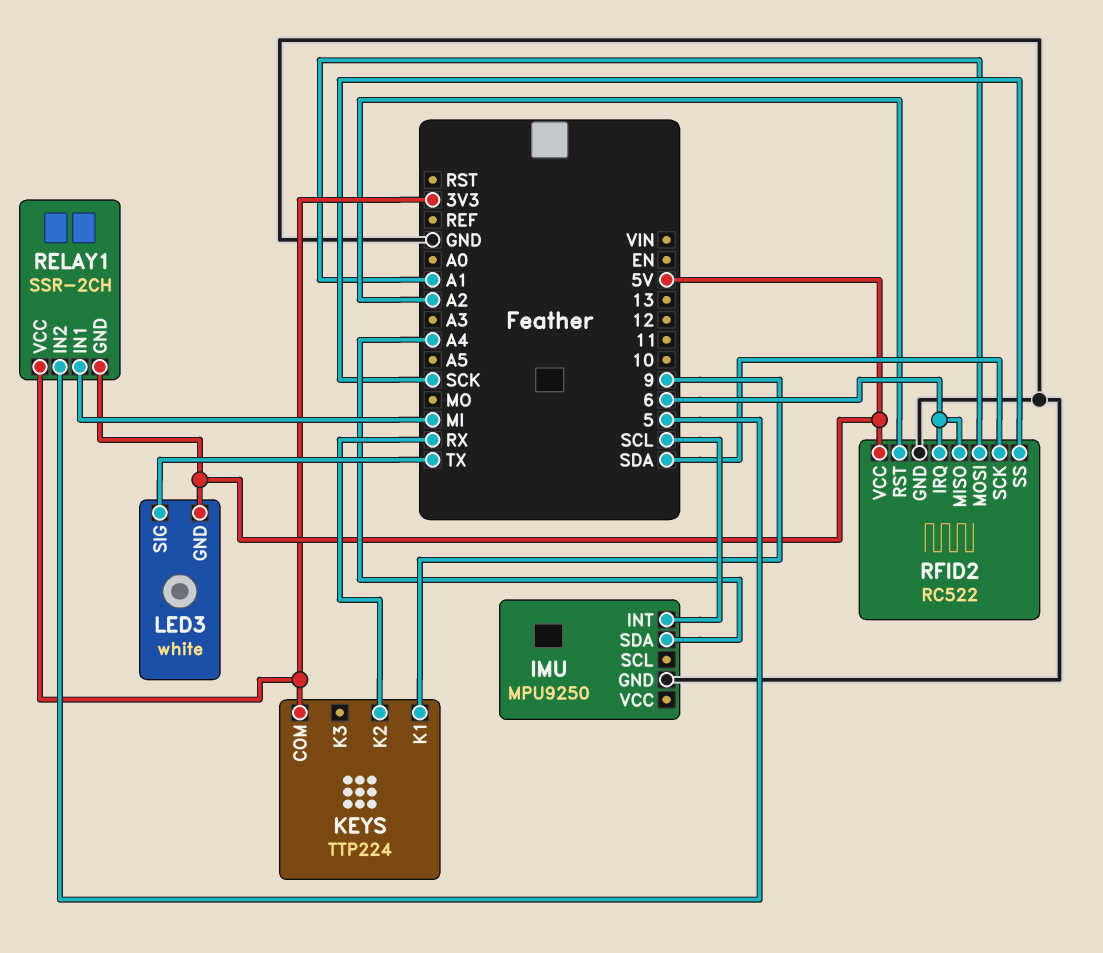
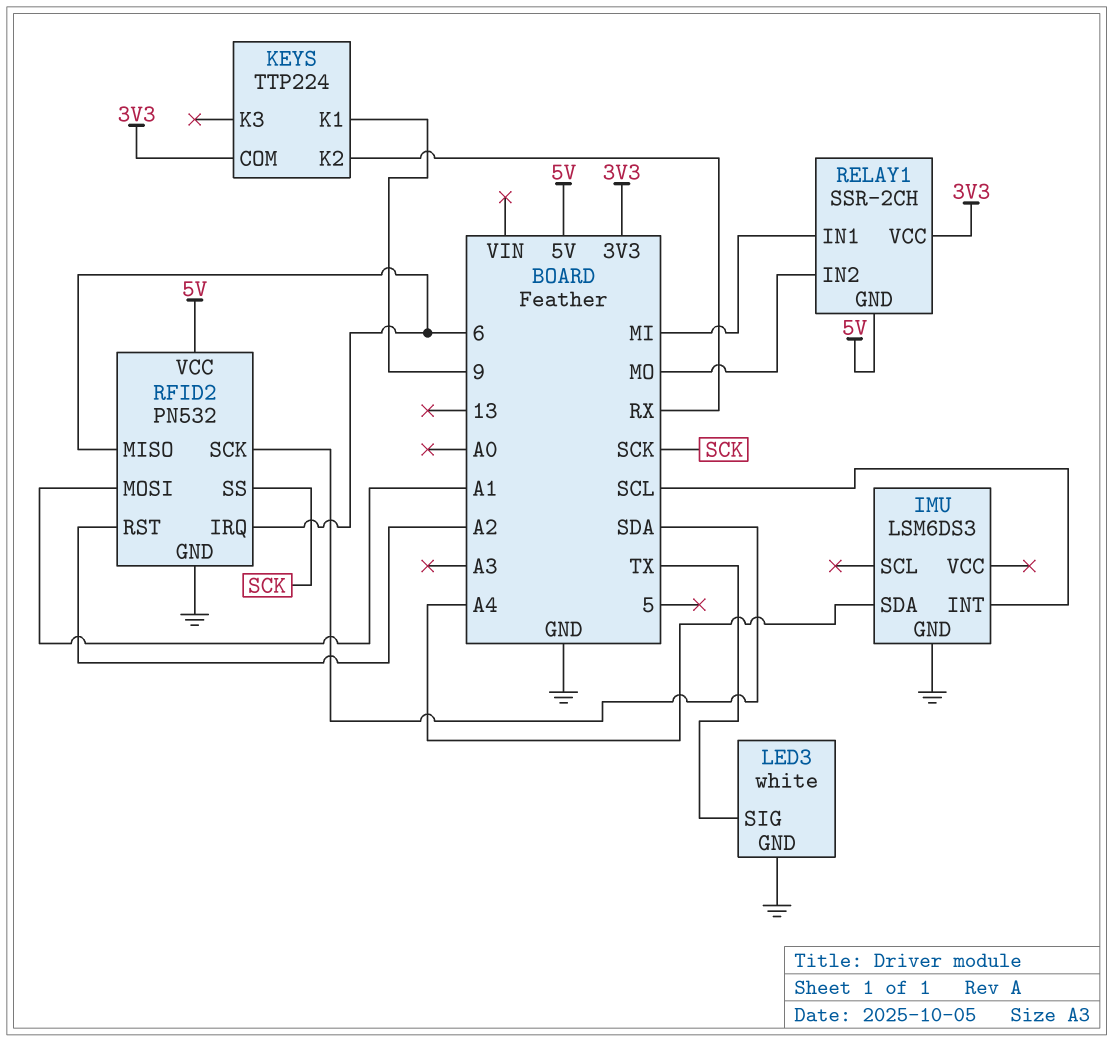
IMU: MPU9250 -> LSM6DS3
LED3 pin GND: 5V -> GND
RELAY1 pin IN2: 5 -> MO
RFID2: RC522 -> PN532

